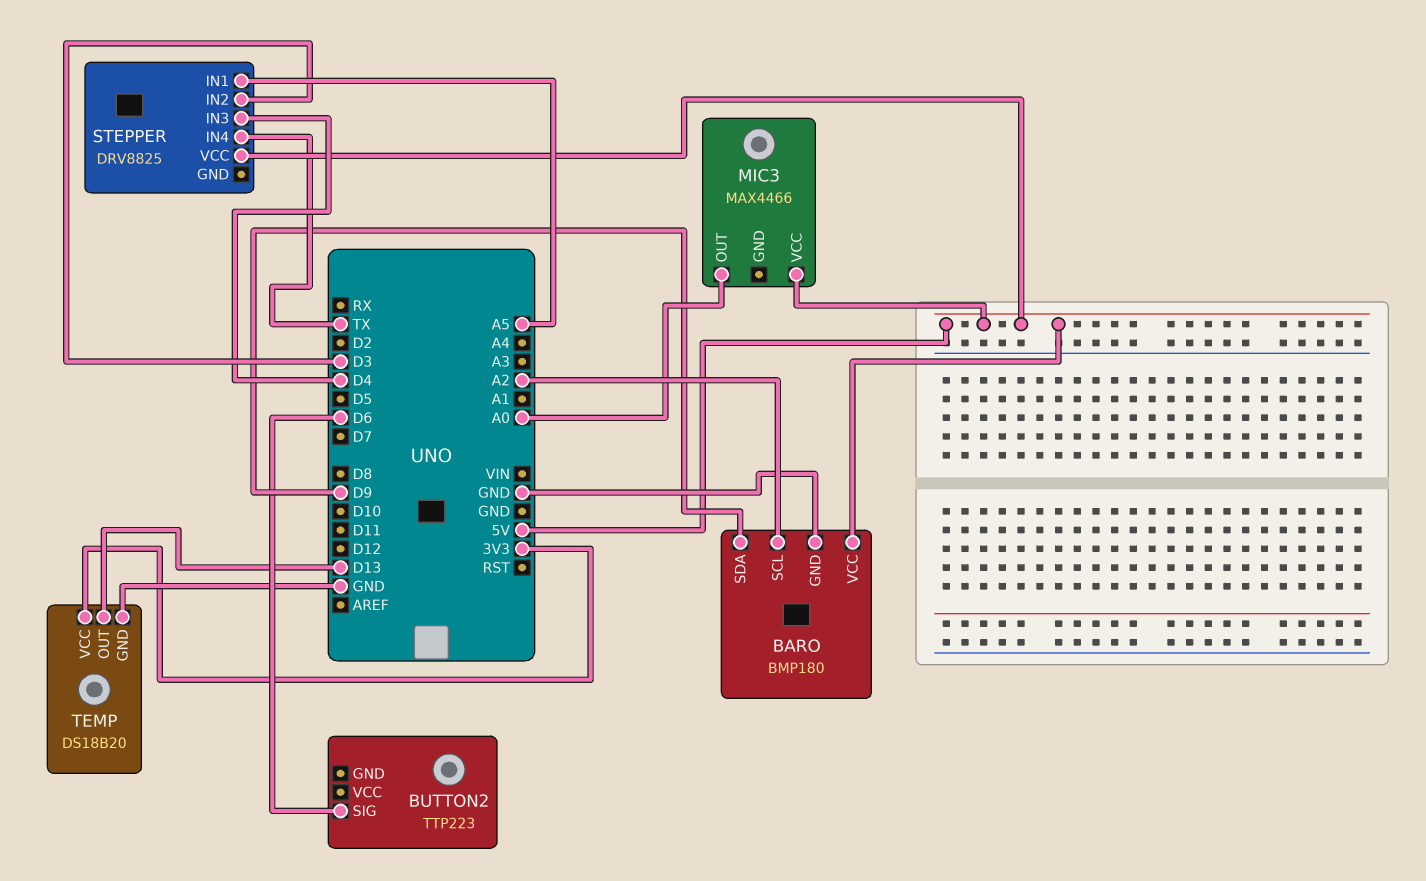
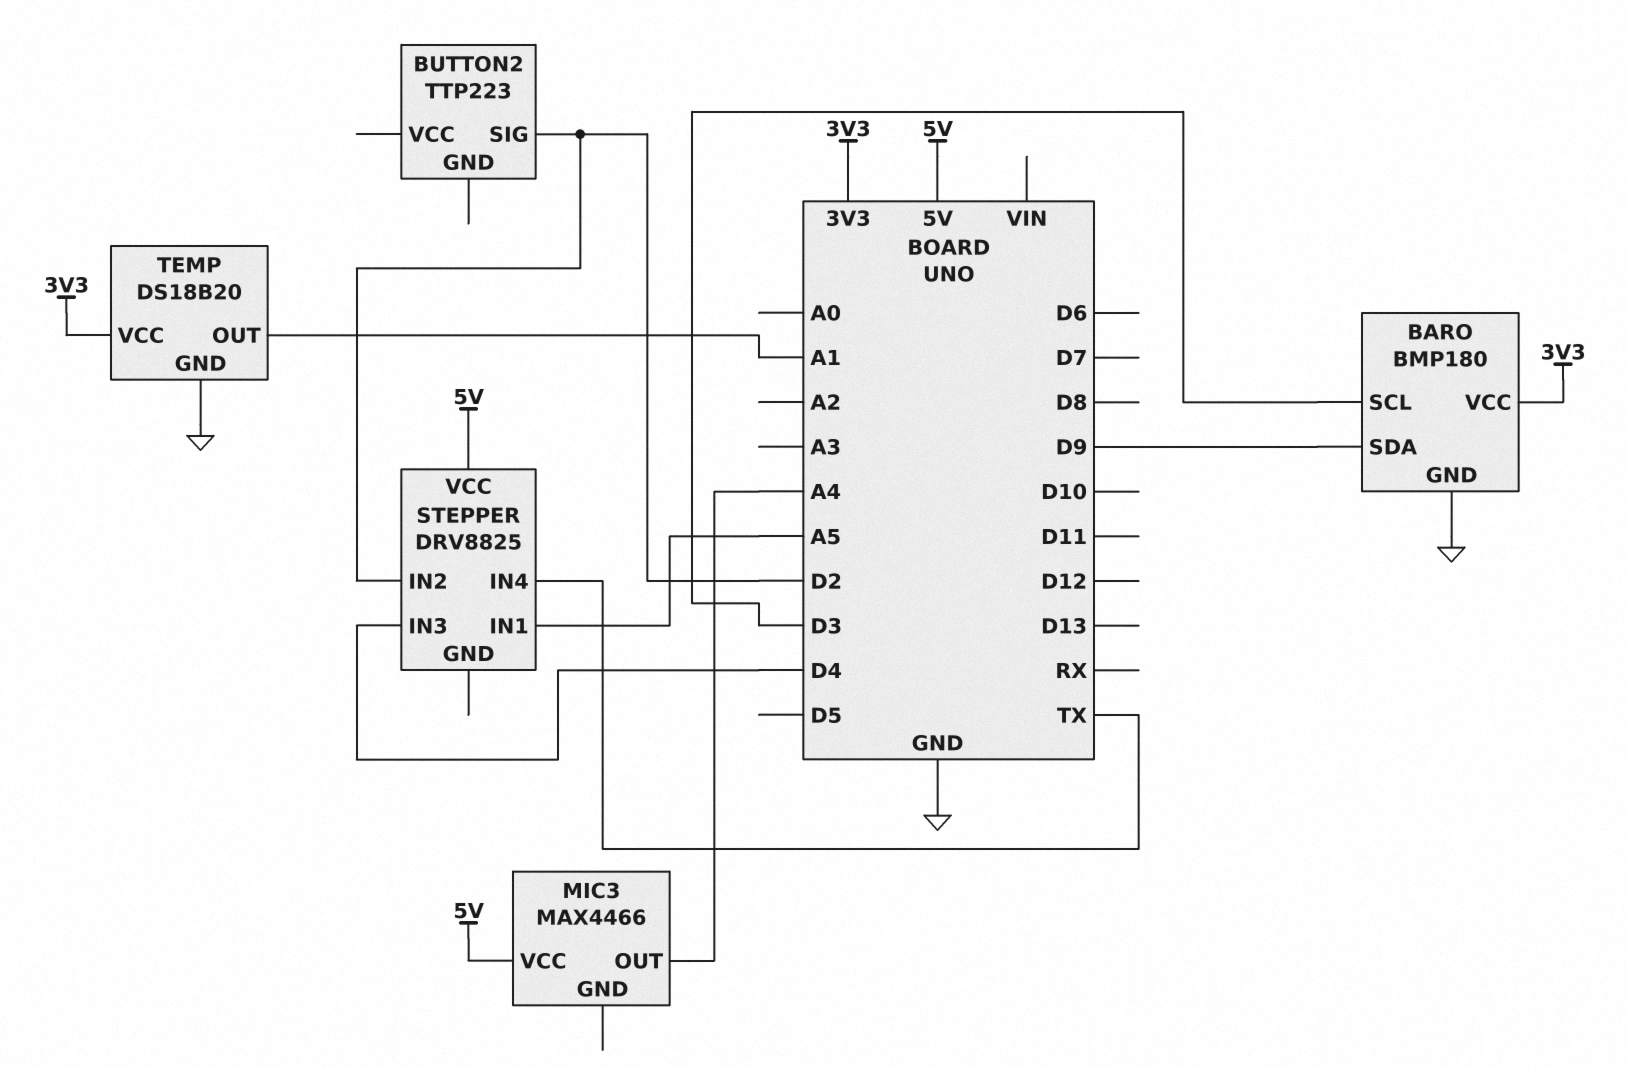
BARO pin SCL: A2 -> D3
BARO pin VCC: 5V -> 3V3
BUTTON2 pin SIG: D6 -> D2
MIC3 pin OUT: A0 -> A4
STEPPER pin IN2: D3 -> D2
TEMP pin OUT: D13 -> A1

